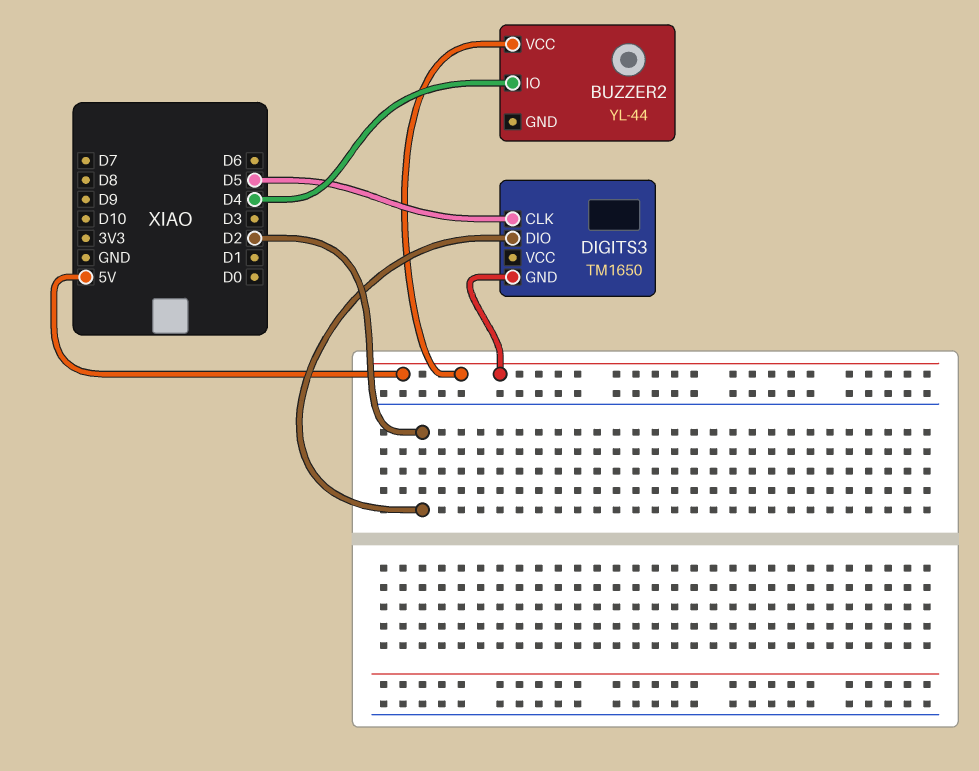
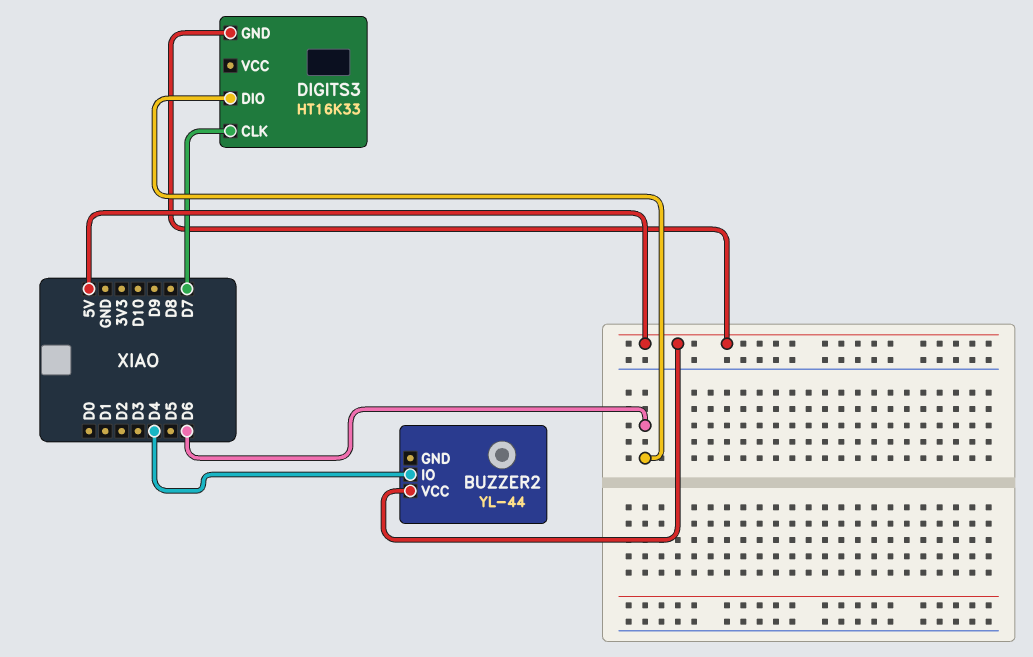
DIGITS3: TM1650 -> HT16K33
DIGITS3 pin CLK: D5 -> D7
DIGITS3 pin DIO: D2 -> D6

